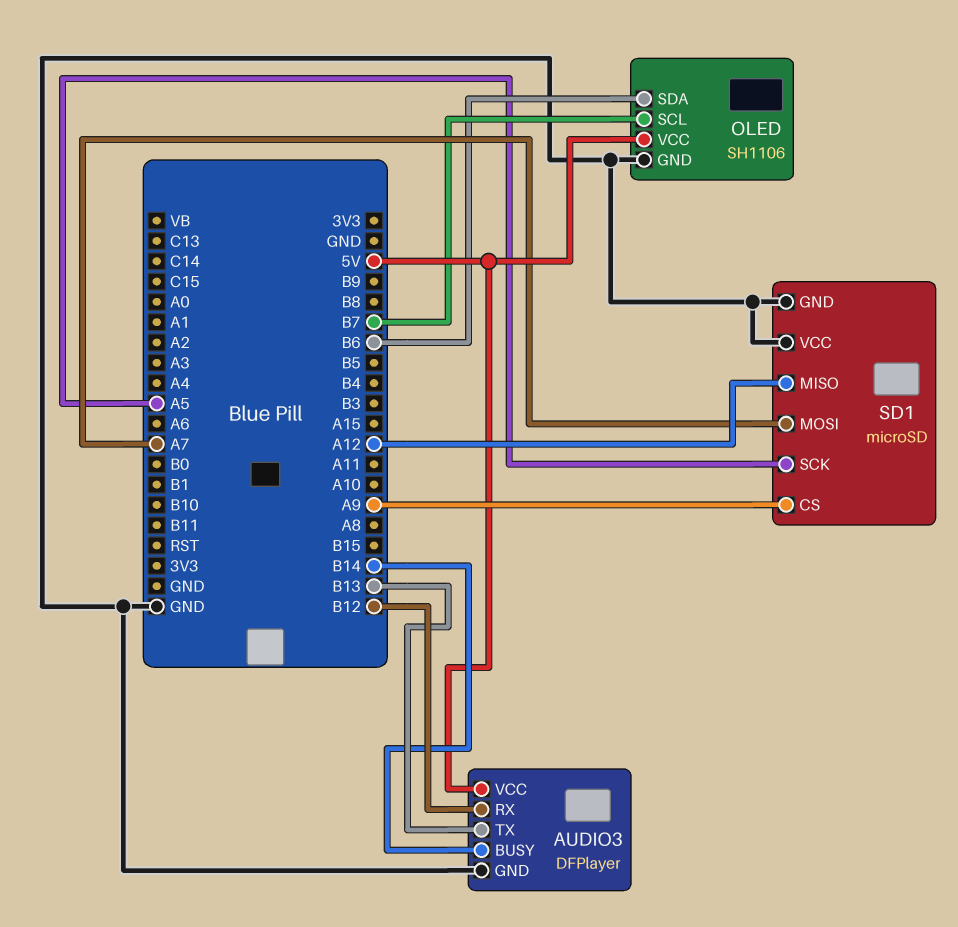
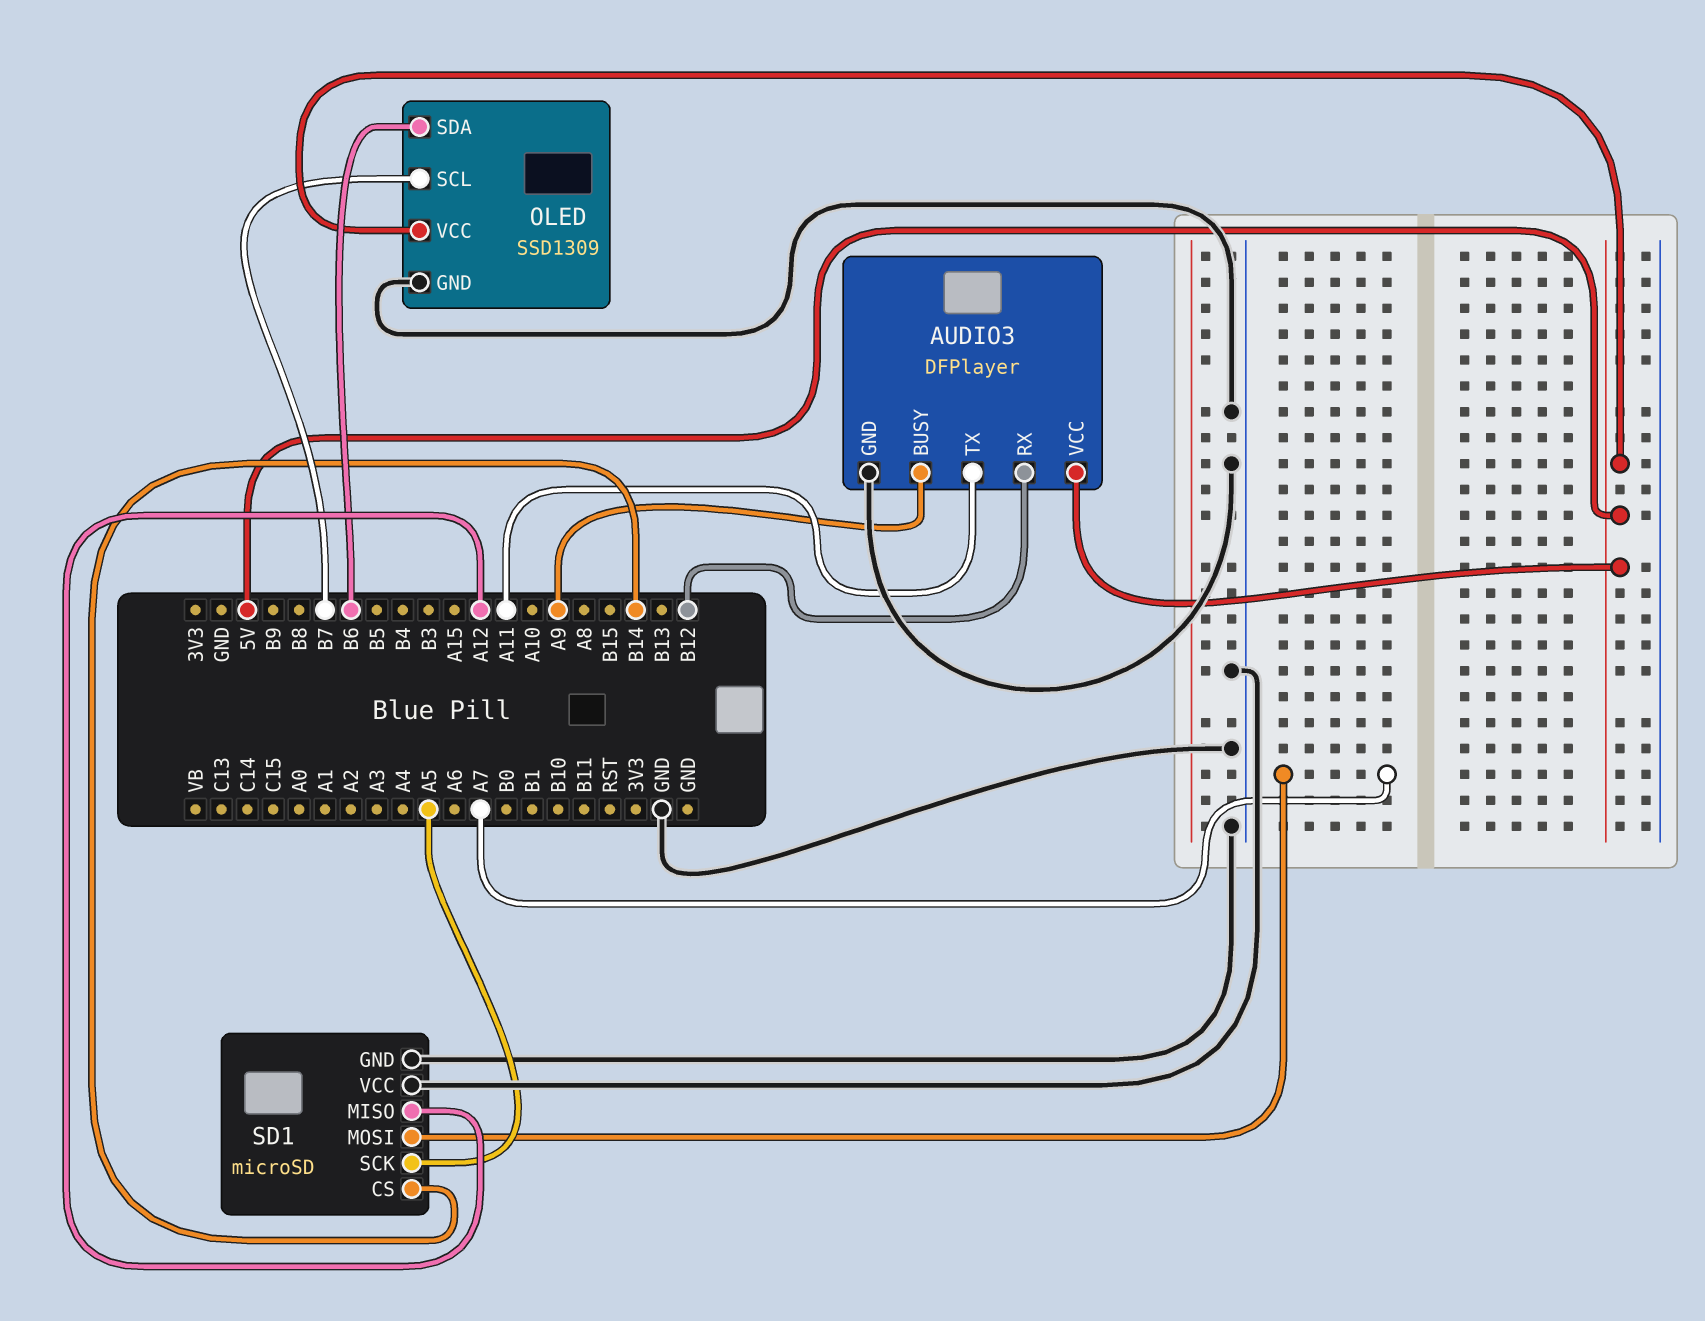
AUDIO3 pin BUSY: B14 -> A9
AUDIO3 pin TX: B13 -> A11
OLED: SH1106 -> SSD1309
SD1 pin CS: A9 -> B14

